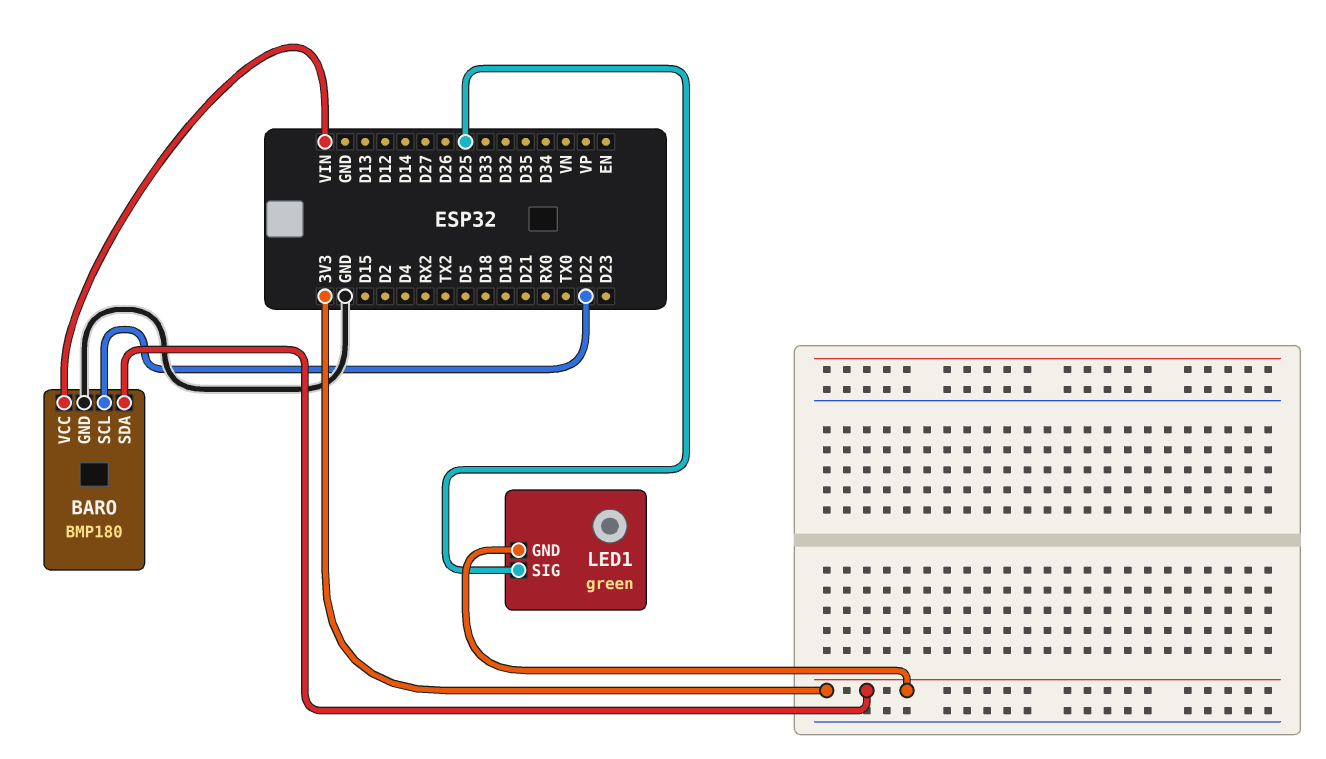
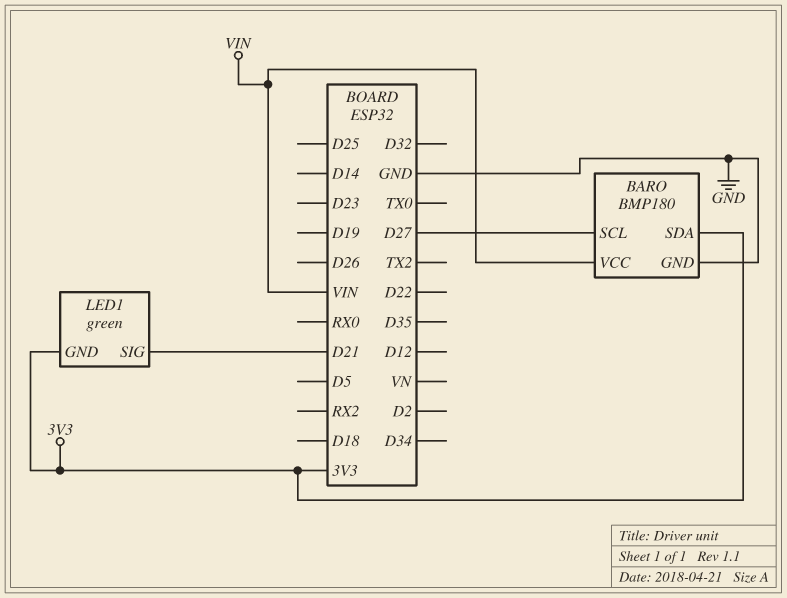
BARO pin SCL: D22 -> D27
LED1 pin SIG: D25 -> D21

